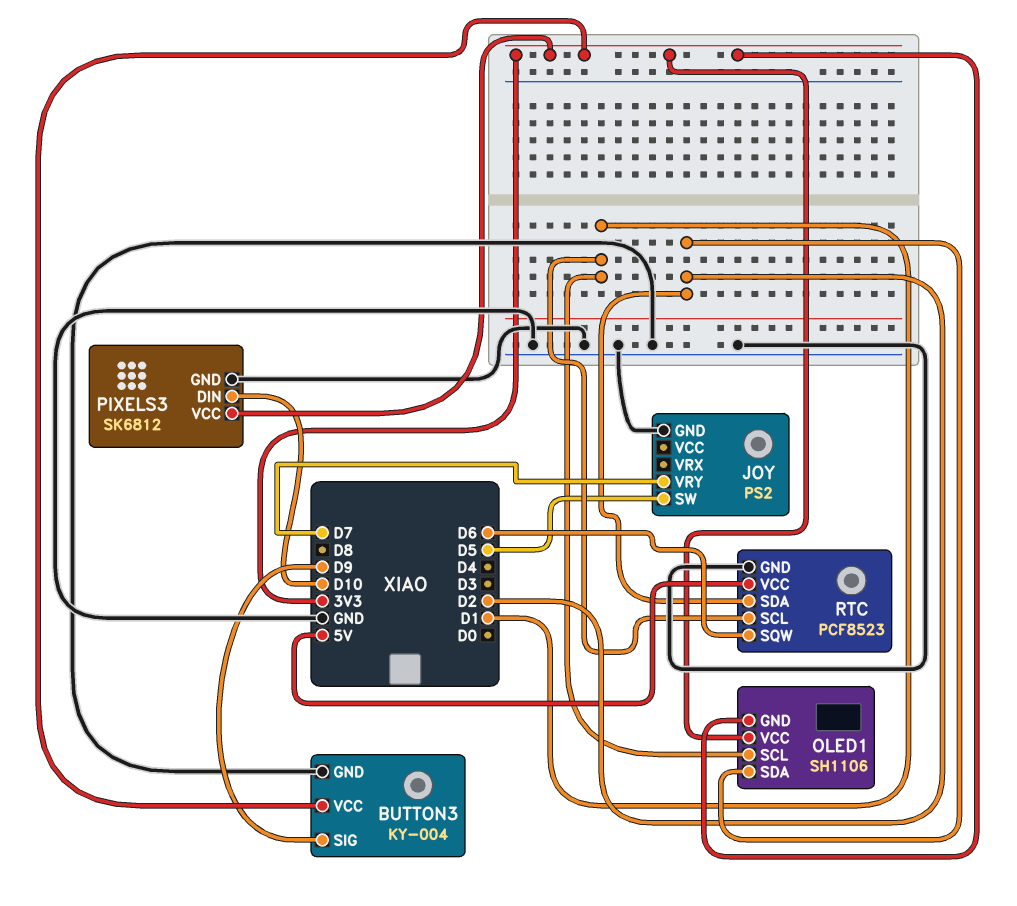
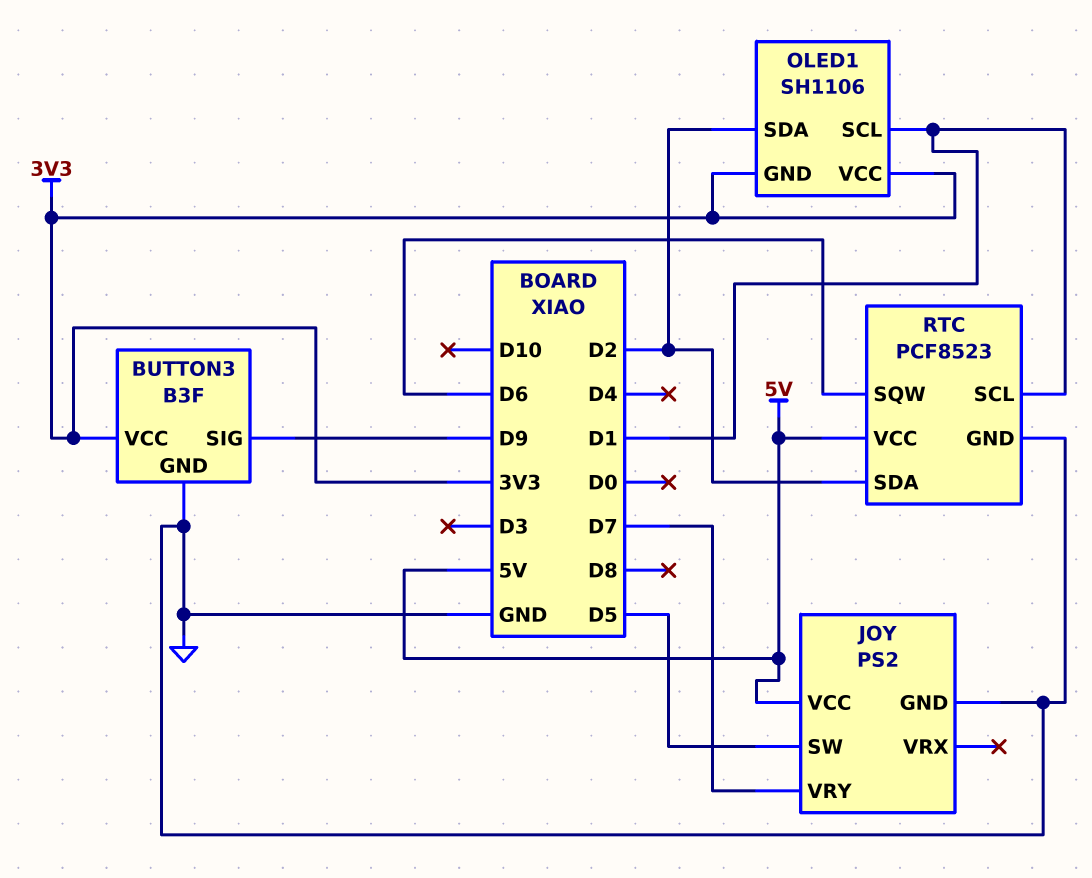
BUTTON3: KY-004 -> B3F
JOY pin VCC: none -> 5V
PIXELS3: SK6812 -> none
PIXELS3 pin DIN: D10 -> none
PIXELS3 pin GND: GND -> none
PIXELS3 pin VCC: 3V3 -> none

